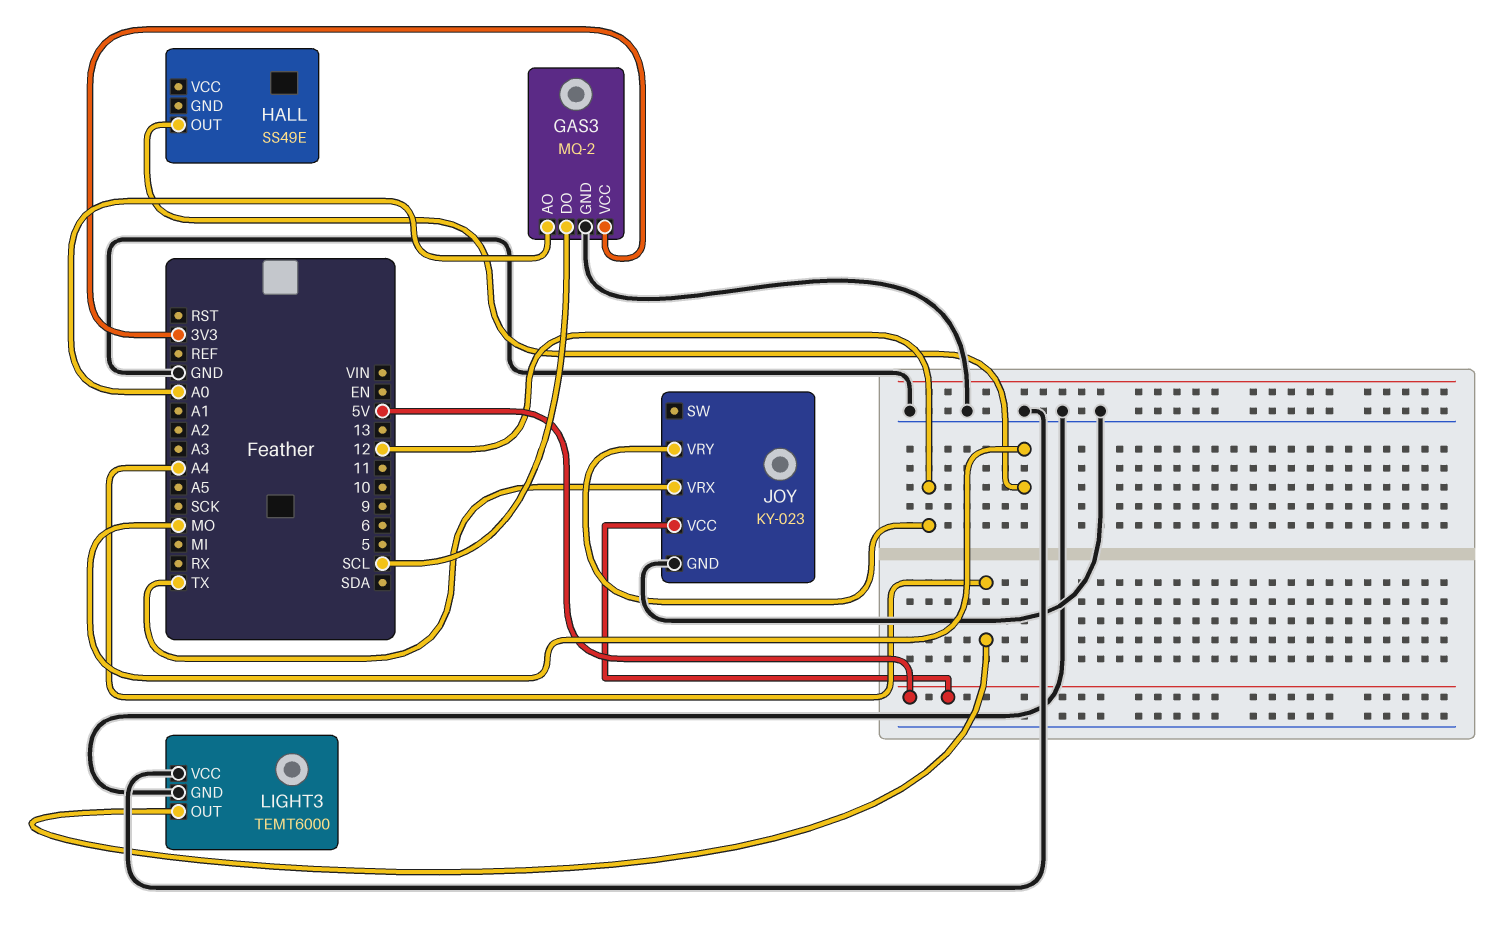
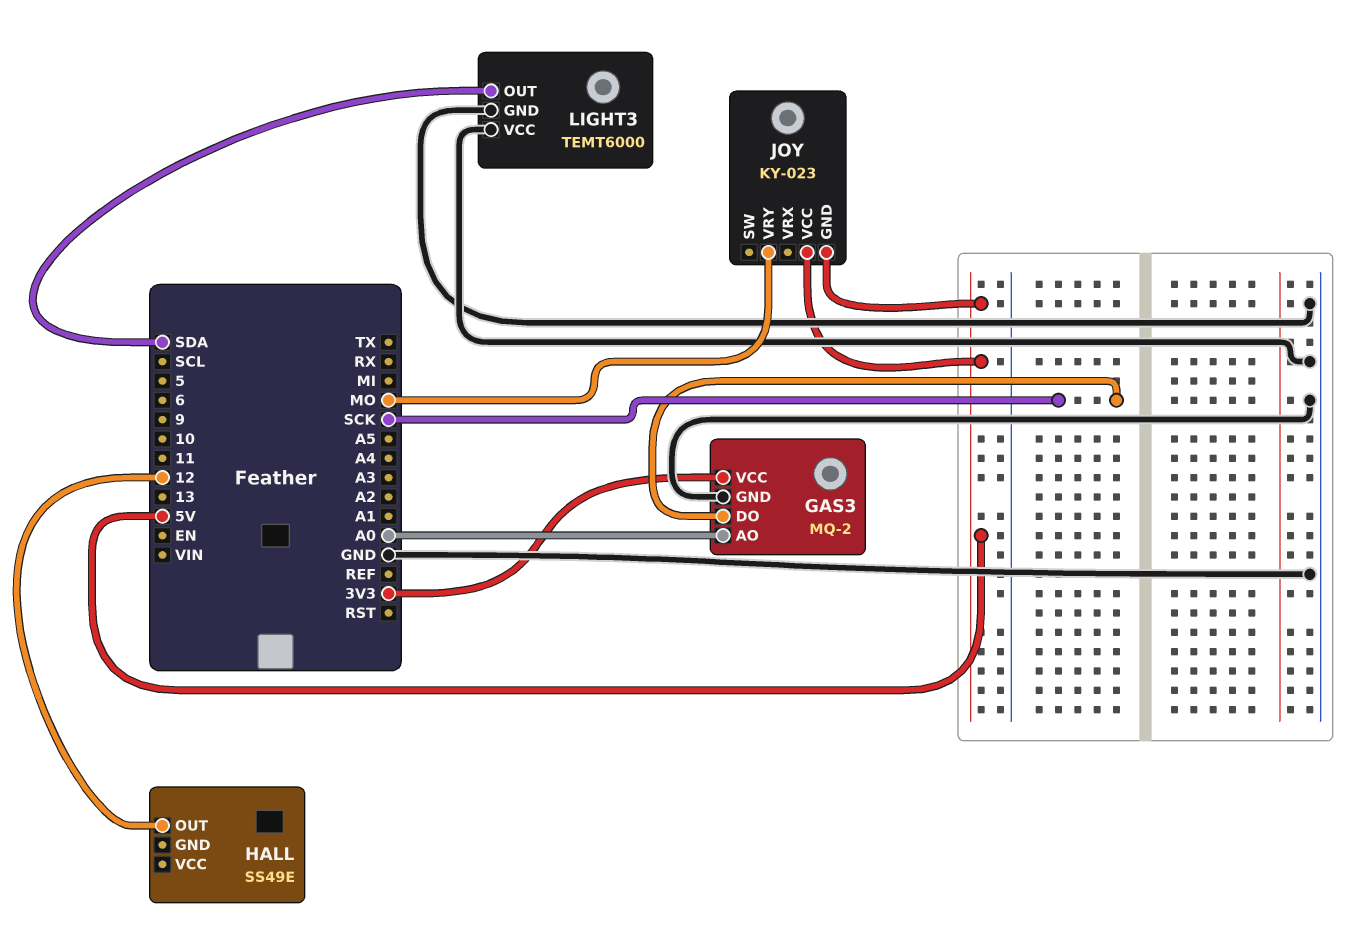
GAS3 pin DO: SCL -> SCK
HALL pin OUT: MO -> 12
JOY pin GND: GND -> 5V
JOY pin VRX: TX -> none
JOY pin VRY: 12 -> MO
LIGHT3 pin OUT: A4 -> SDA

